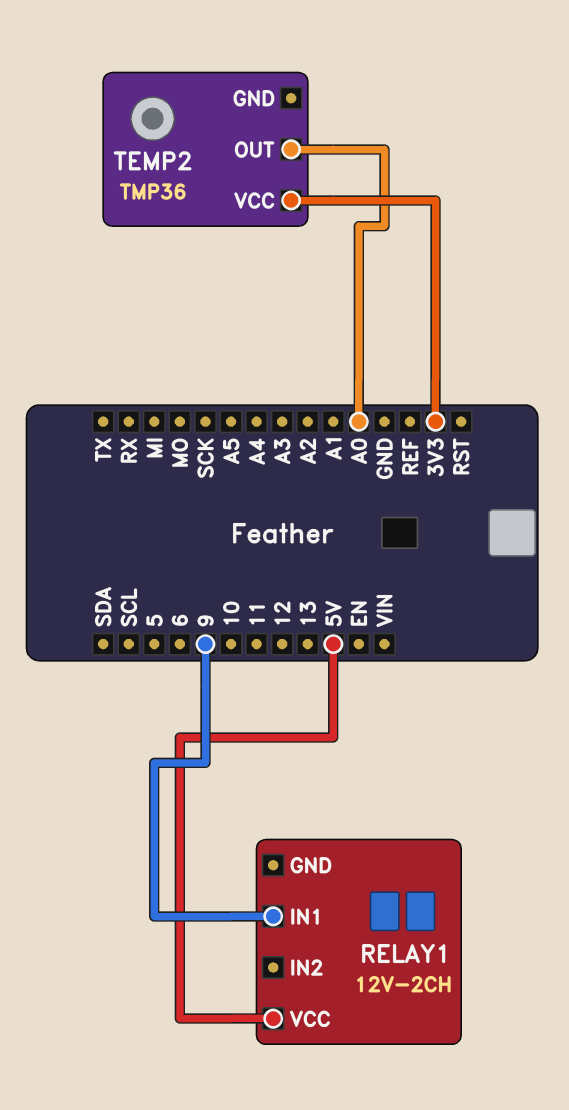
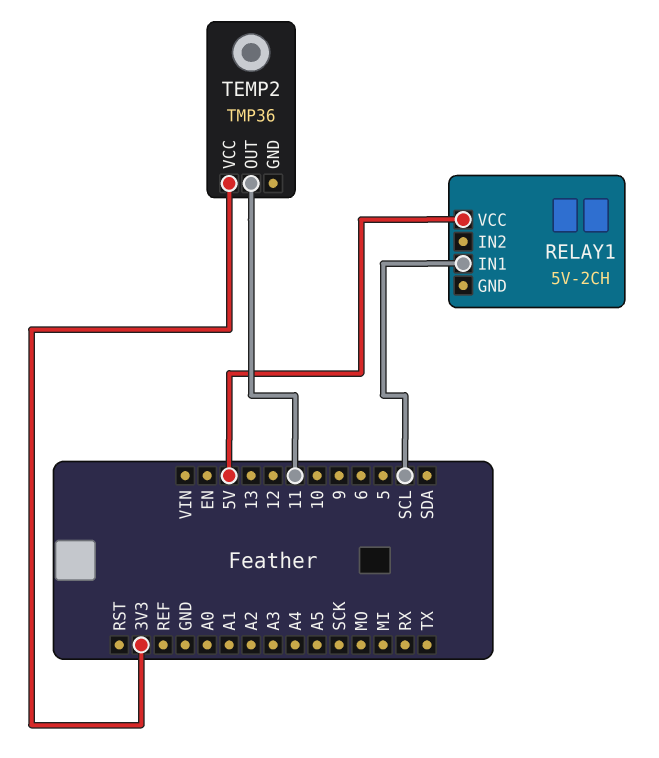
RELAY1: 12V-2CH -> 5V-2CH
RELAY1 pin IN1: 9 -> SCL
TEMP2 pin OUT: A0 -> 11

